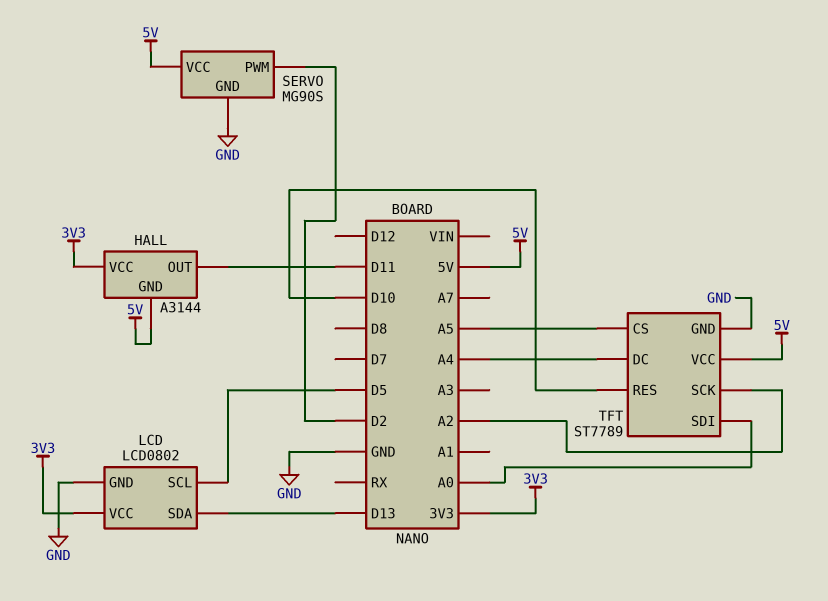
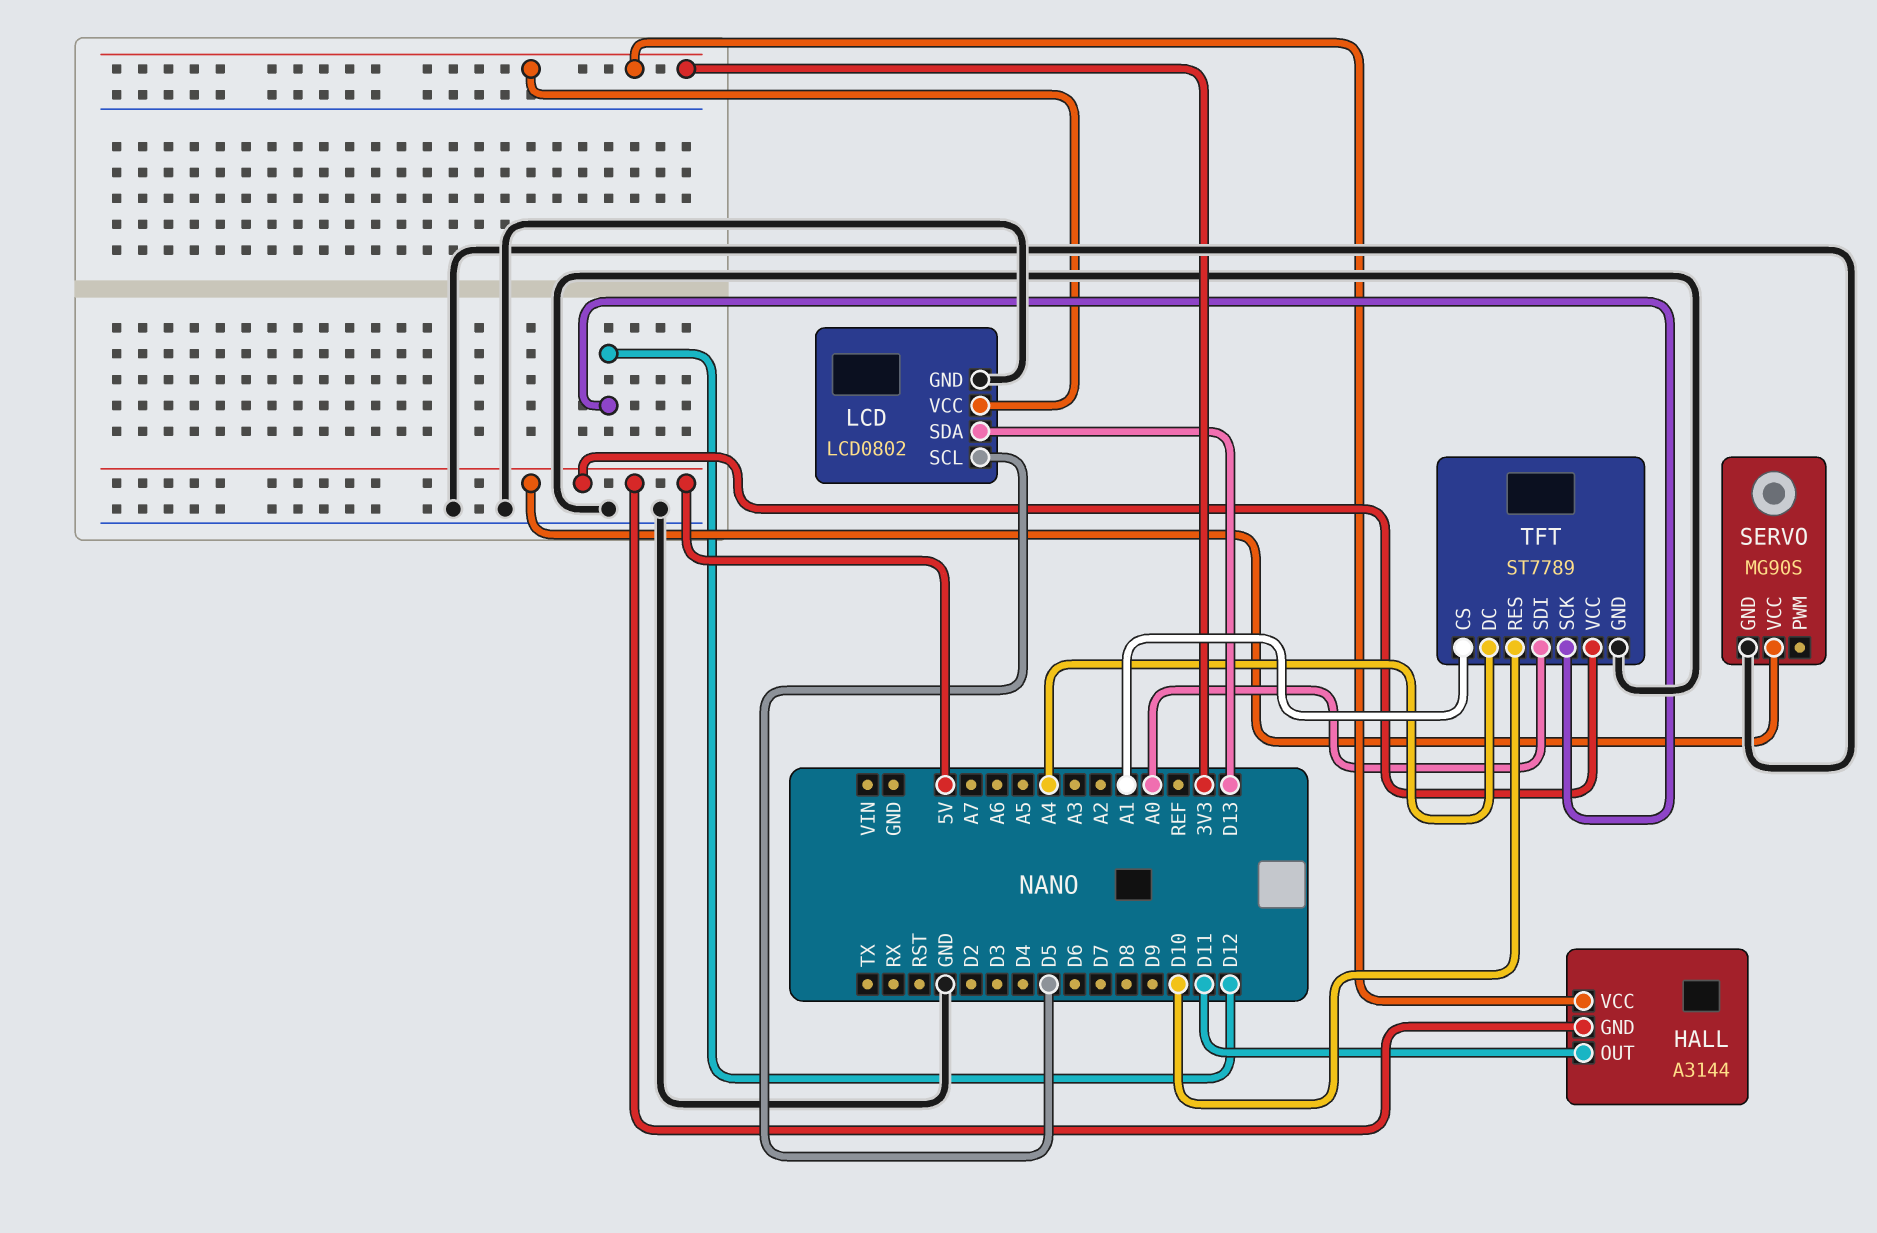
SERVO pin PWM: D2 -> none
TFT pin CS: A5 -> A1
TFT pin SCK: A2 -> D12

